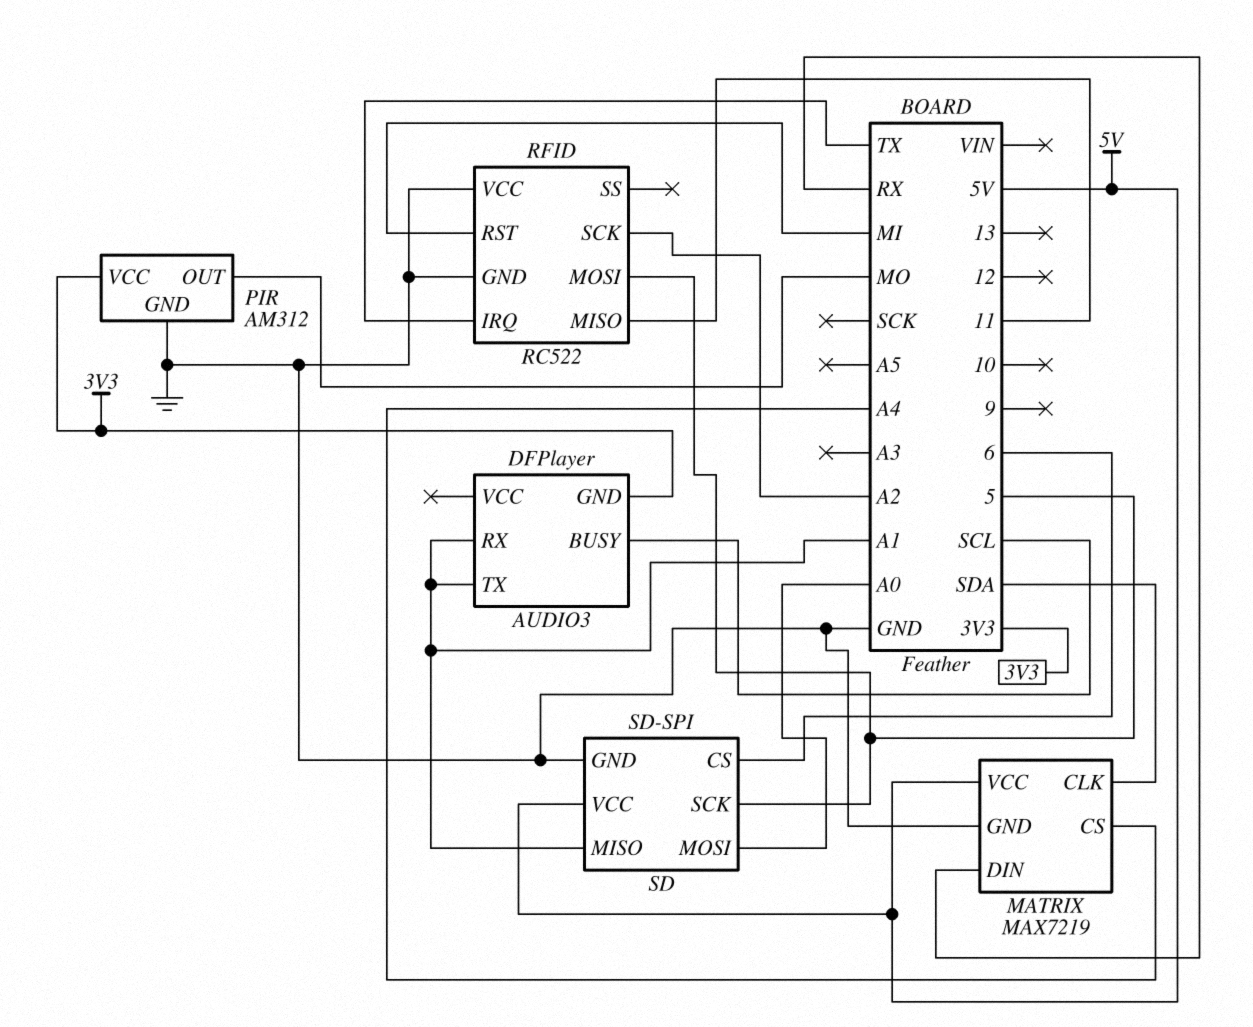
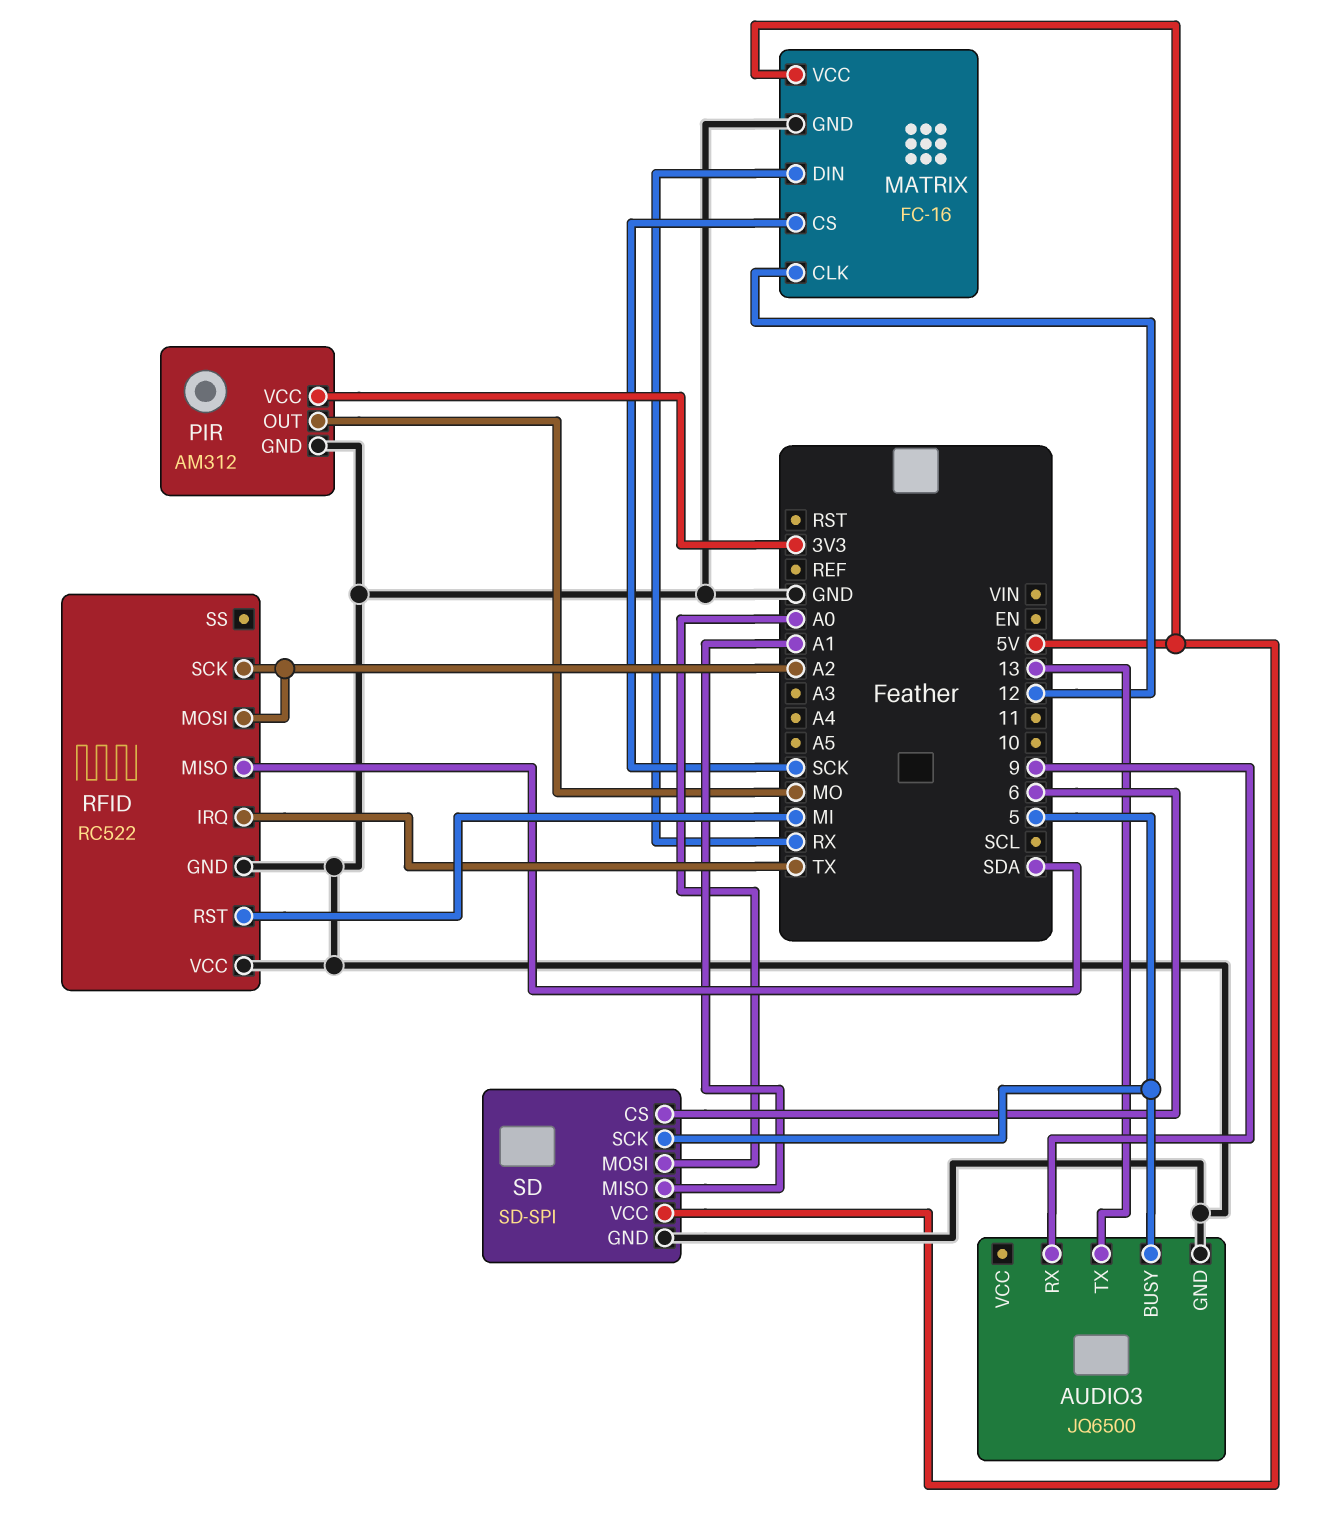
AUDIO3: DFPlayer -> JQ6500
AUDIO3 pin BUSY: SCL -> 5
AUDIO3 pin GND: 3V3 -> GND
AUDIO3 pin RX: A1 -> 9
AUDIO3 pin TX: A1 -> 13
MATRIX: MAX7219 -> FC-16
MATRIX pin CLK: SDA -> 12
MATRIX pin CS: A4 -> SCK
RFID pin MISO: 11 -> SDA
RFID pin MOSI: 5 -> A2

